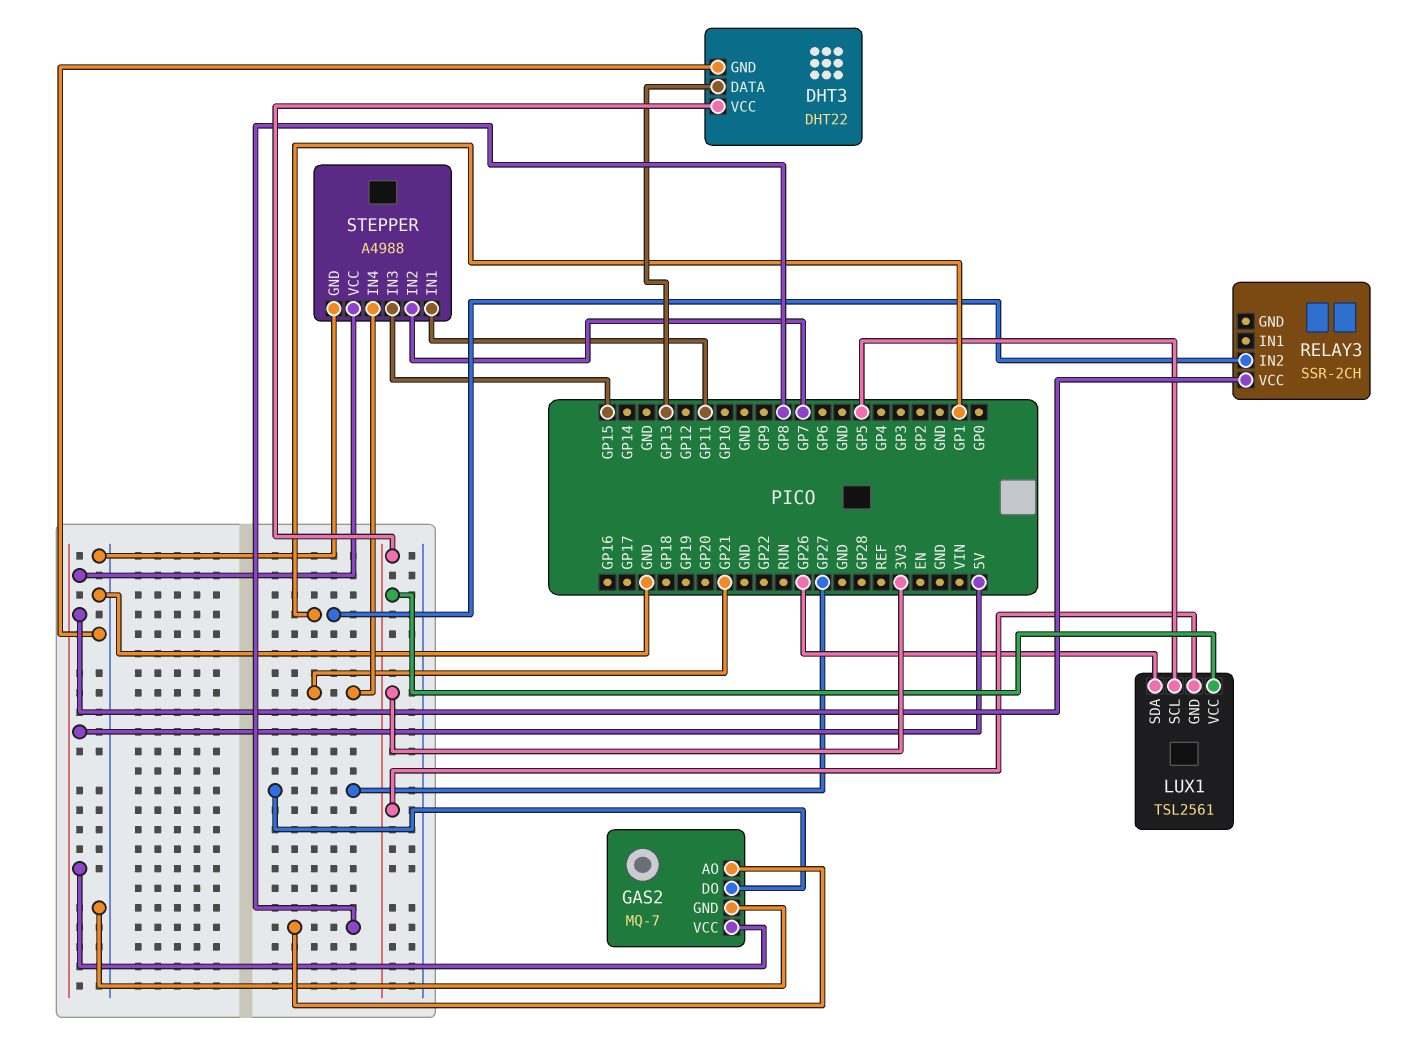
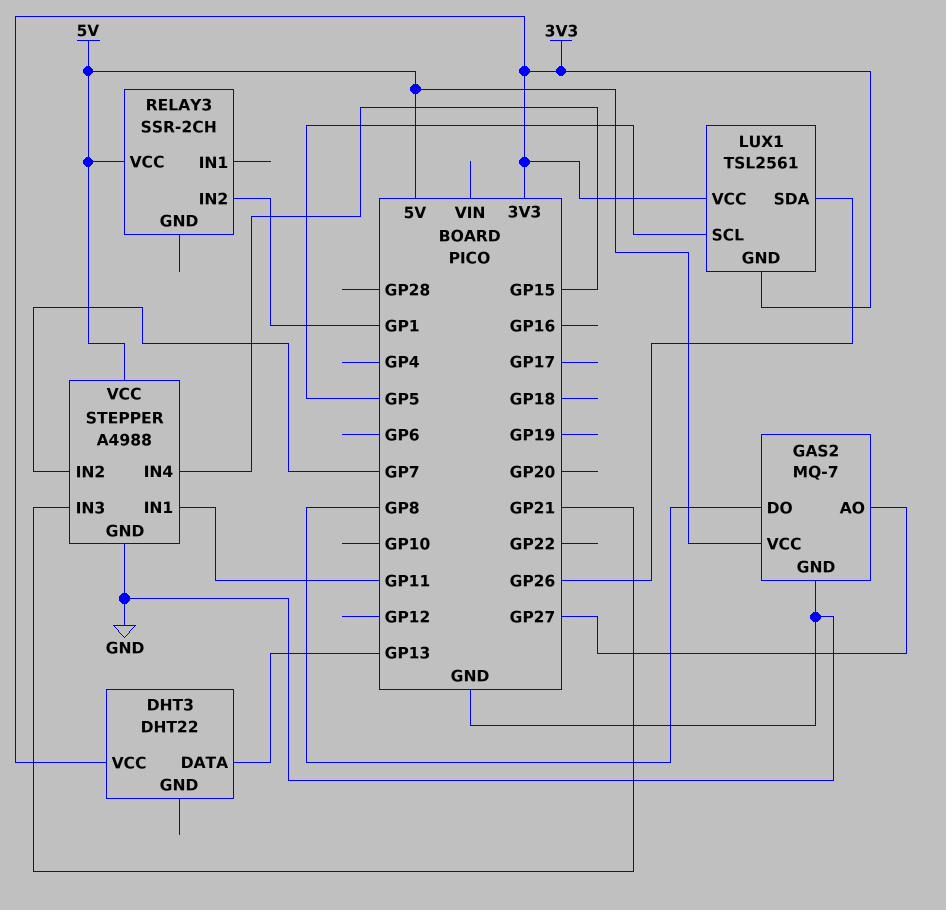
DHT3 pin GND: GND -> none
GAS2 pin AO: GP8 -> GP27
GAS2 pin DO: GP27 -> GP8
STEPPER pin IN3: GP15 -> GP21
STEPPER pin IN4: GP21 -> GP15

